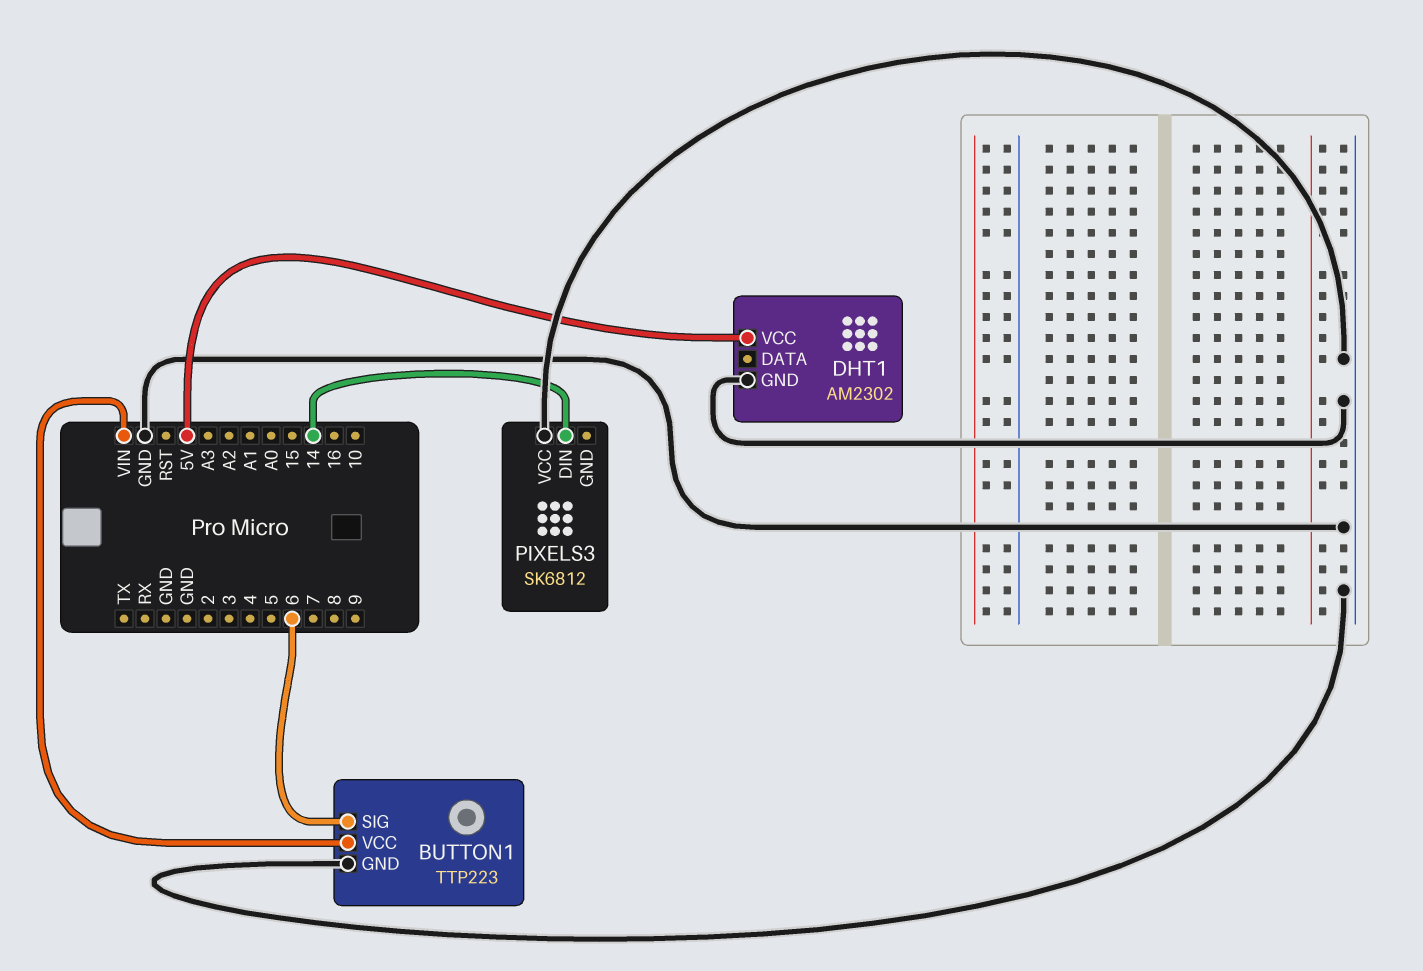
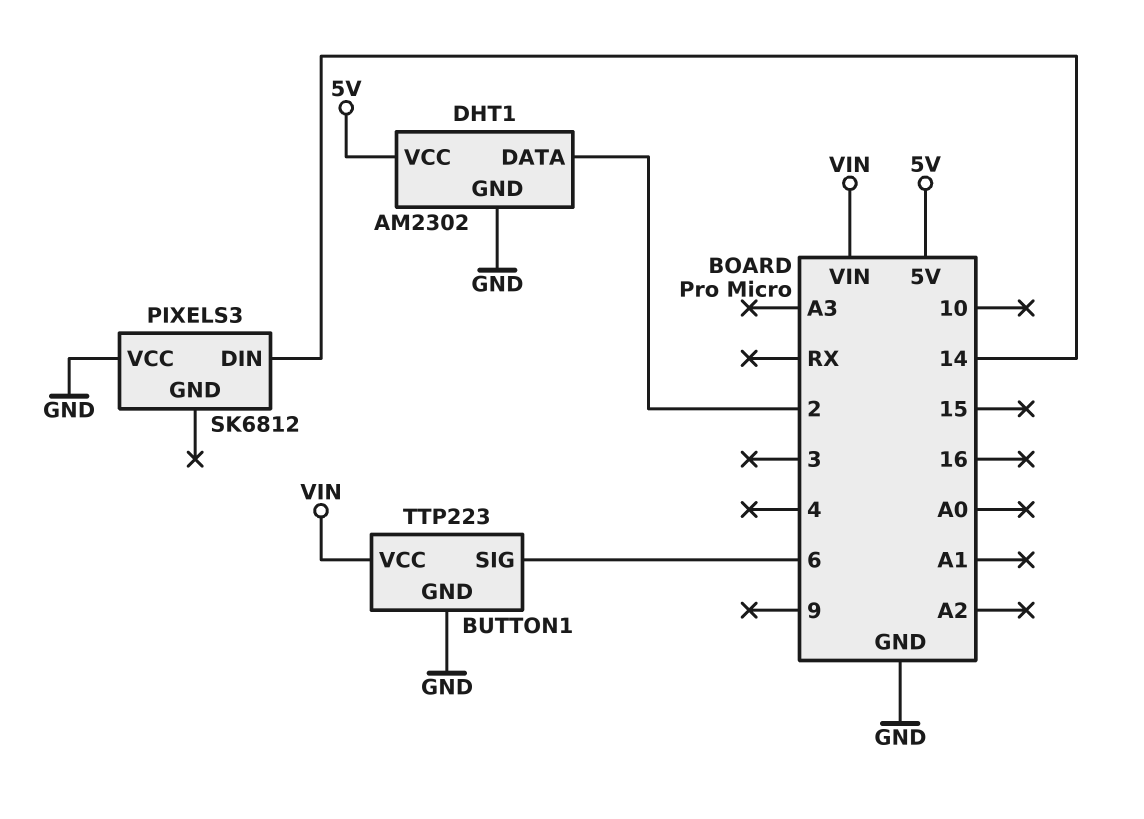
DHT1 pin DATA: none -> 2

